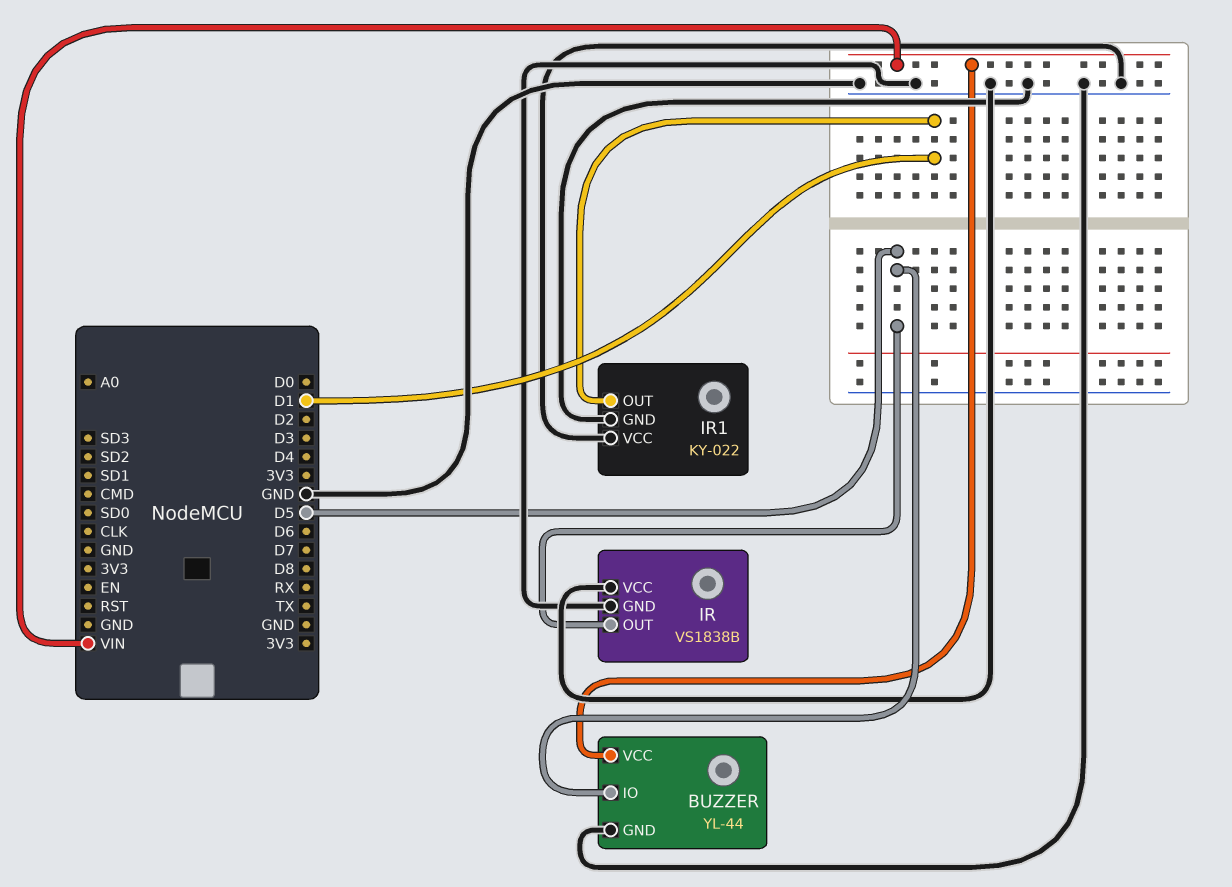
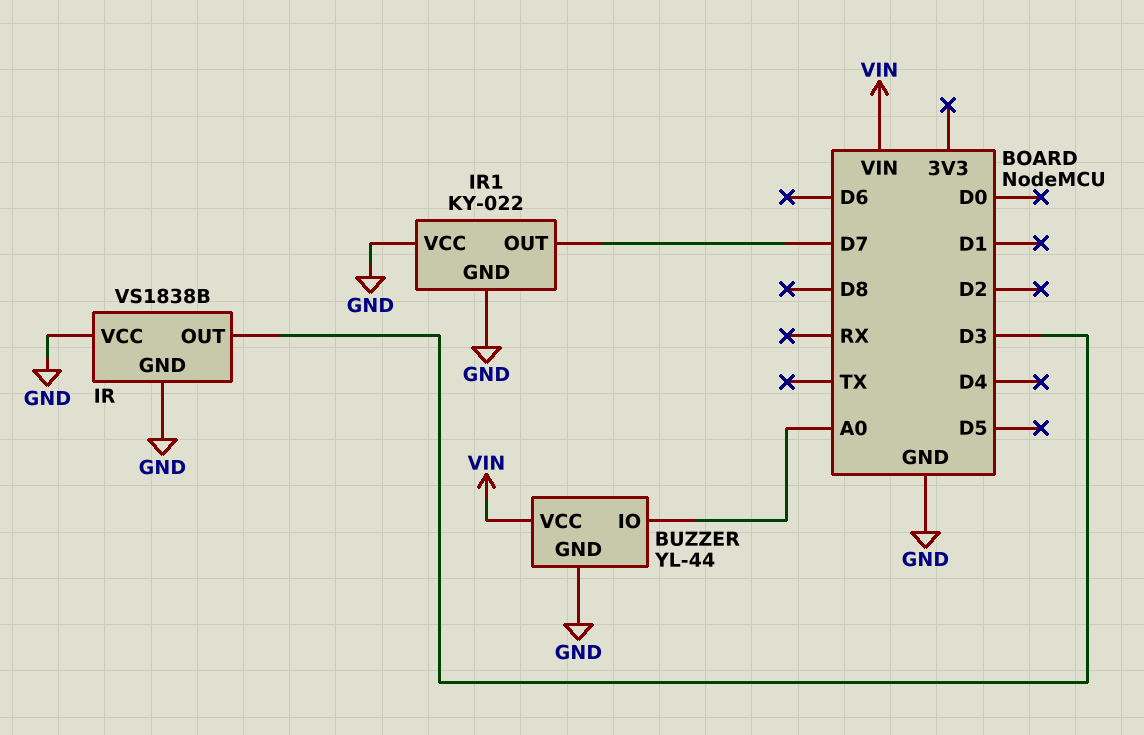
BUZZER pin IO: D5 -> A0
IR pin OUT: D5 -> D3
IR1 pin OUT: D1 -> D7

